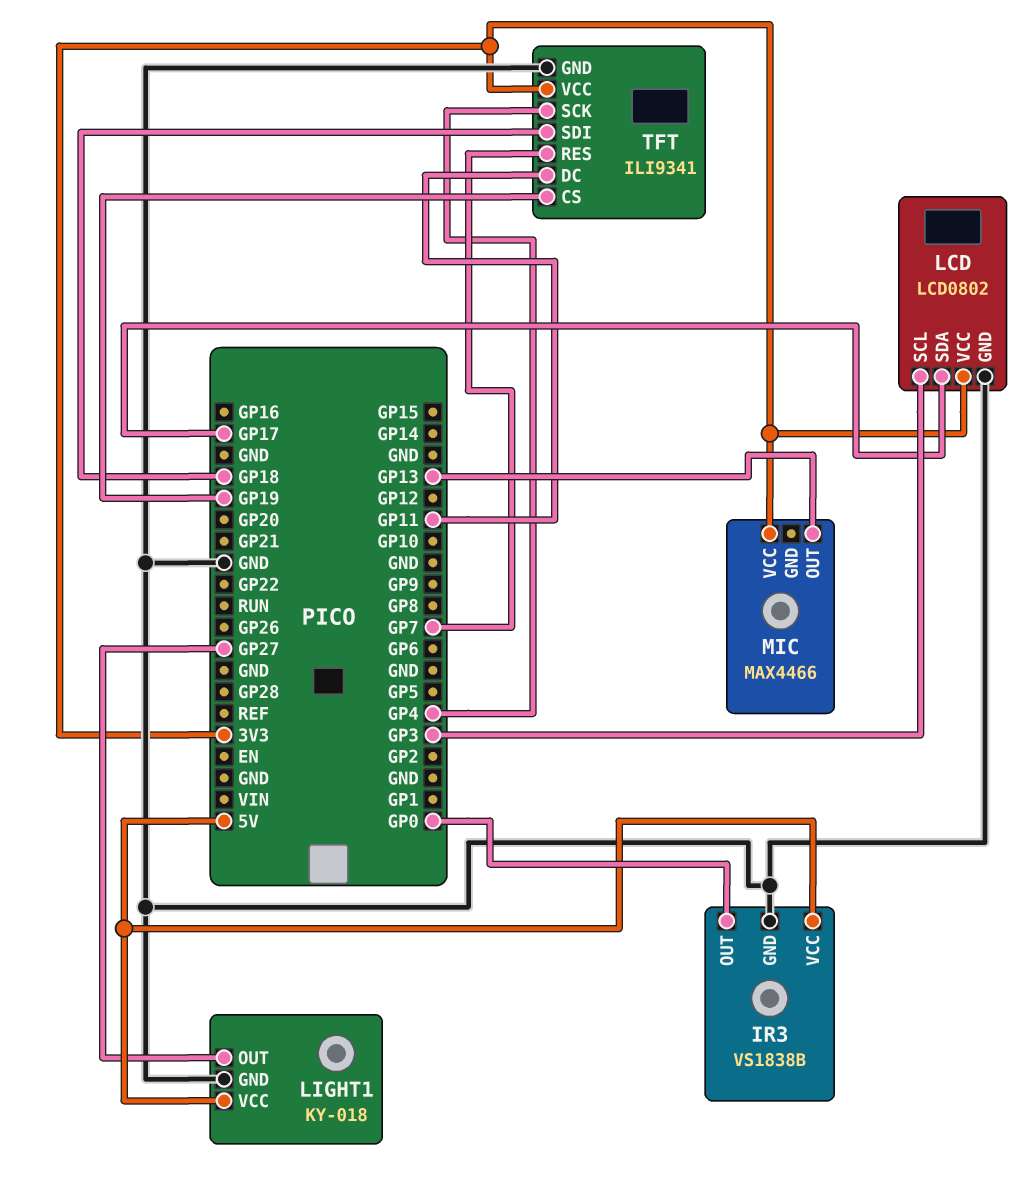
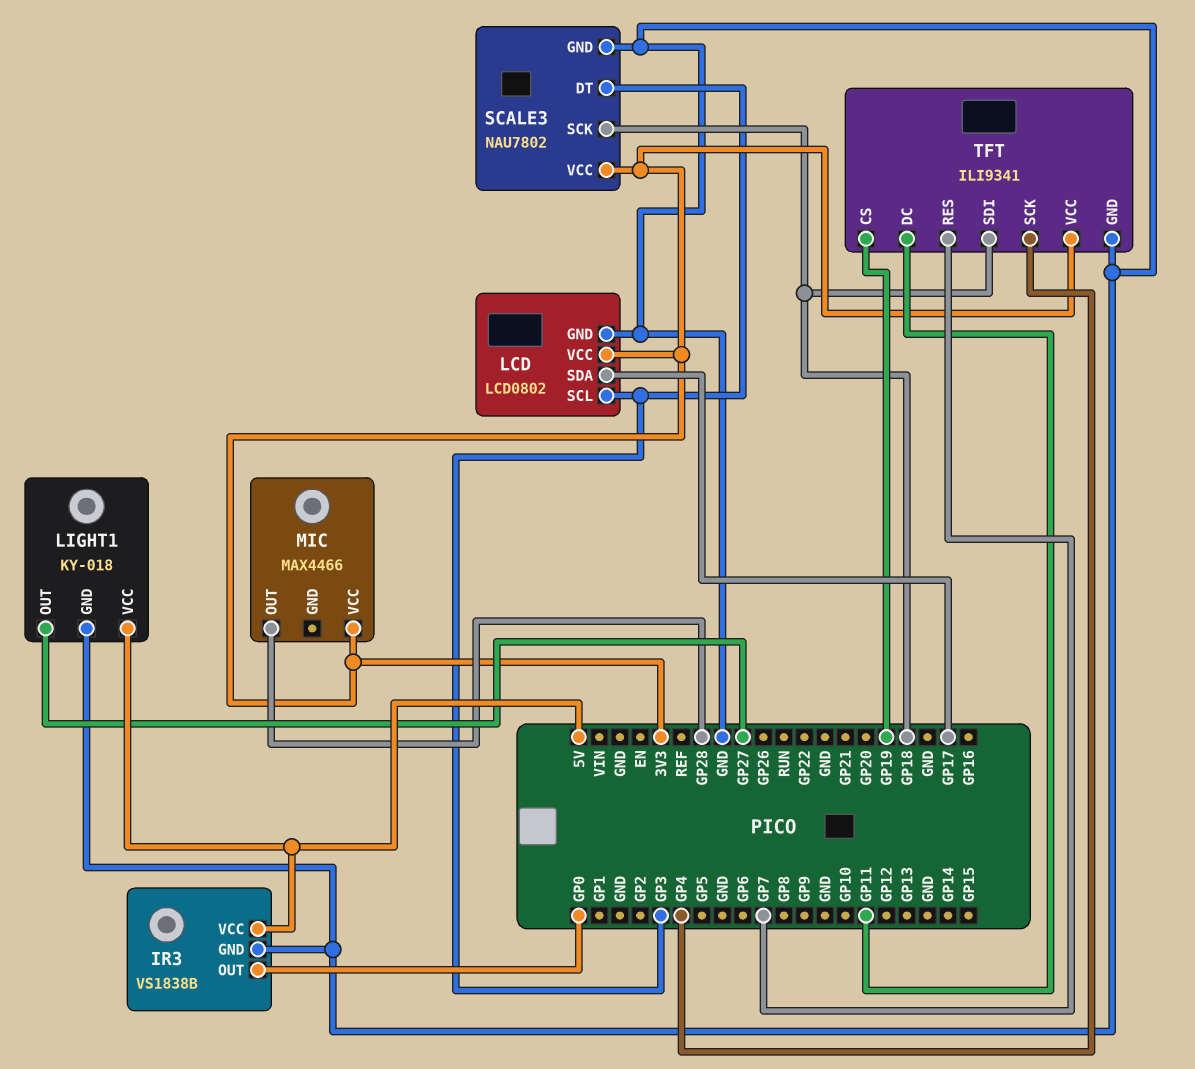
MIC pin OUT: GP13 -> GP28
SCALE3: none -> NAU7802
SCALE3 pin DT: none -> GP3
SCALE3 pin GND: none -> GND
SCALE3 pin SCK: none -> GP18
SCALE3 pin VCC: none -> 3V3

